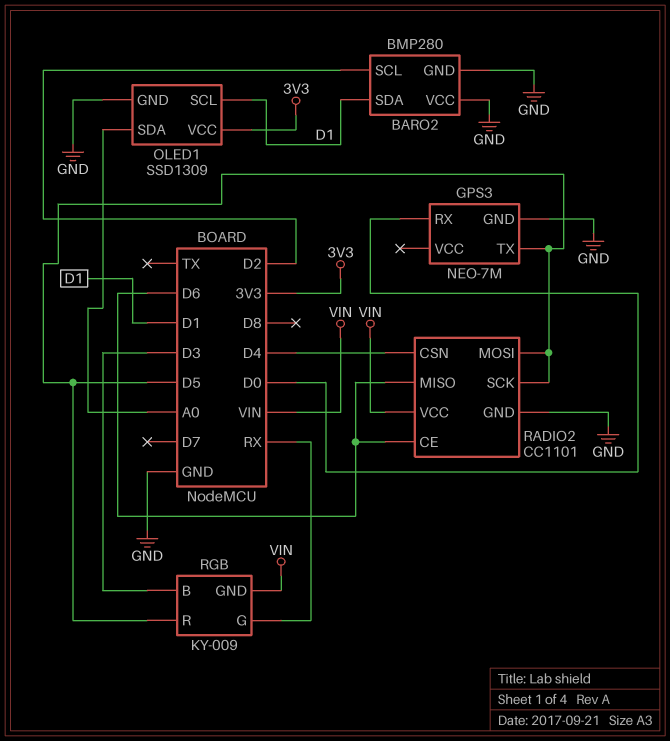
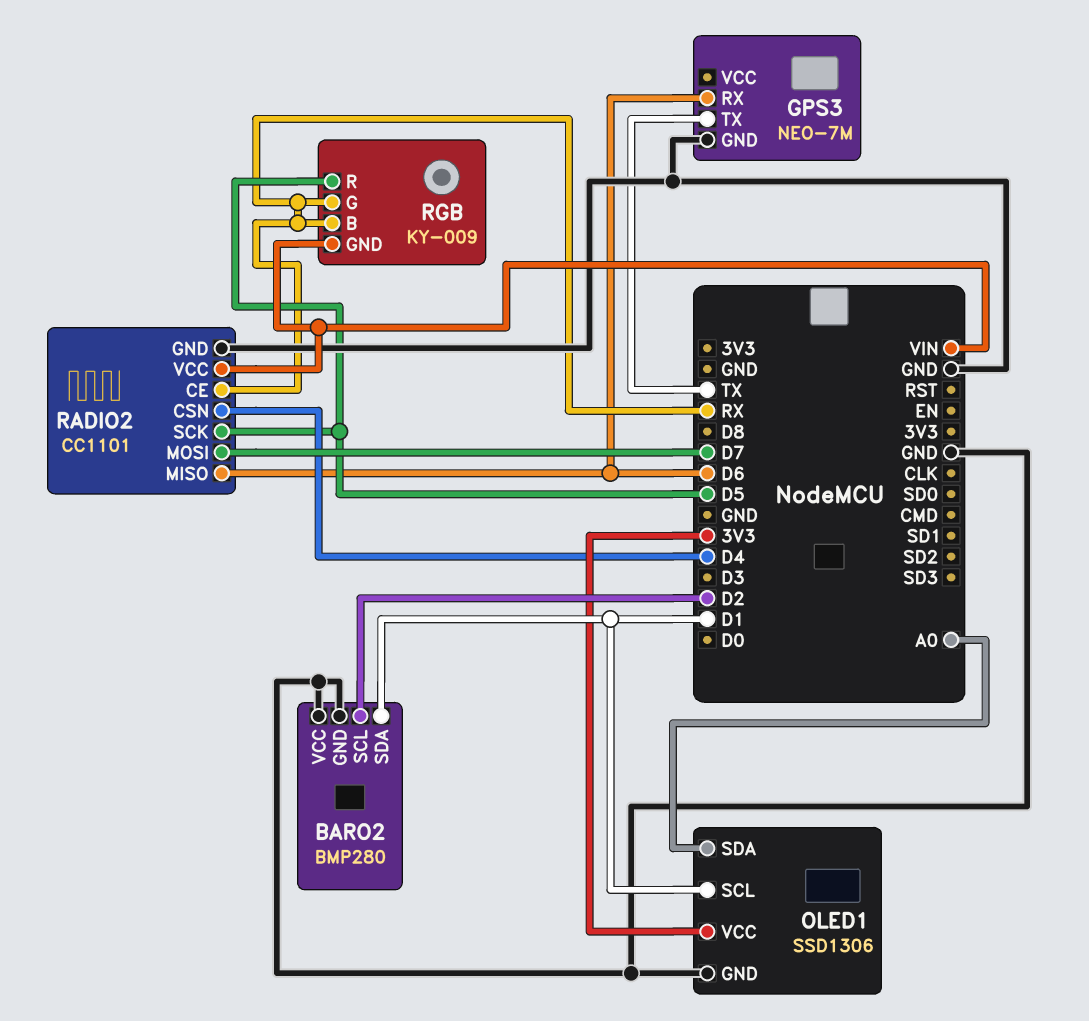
GPS3 pin RX: D0 -> D6
GPS3 pin TX: D5 -> TX
OLED1: SSD1309 -> SSD1306
RADIO2 pin CE: D6 -> RX
RADIO2 pin MOSI: D5 -> D7
RGB pin B: D3 -> RX

